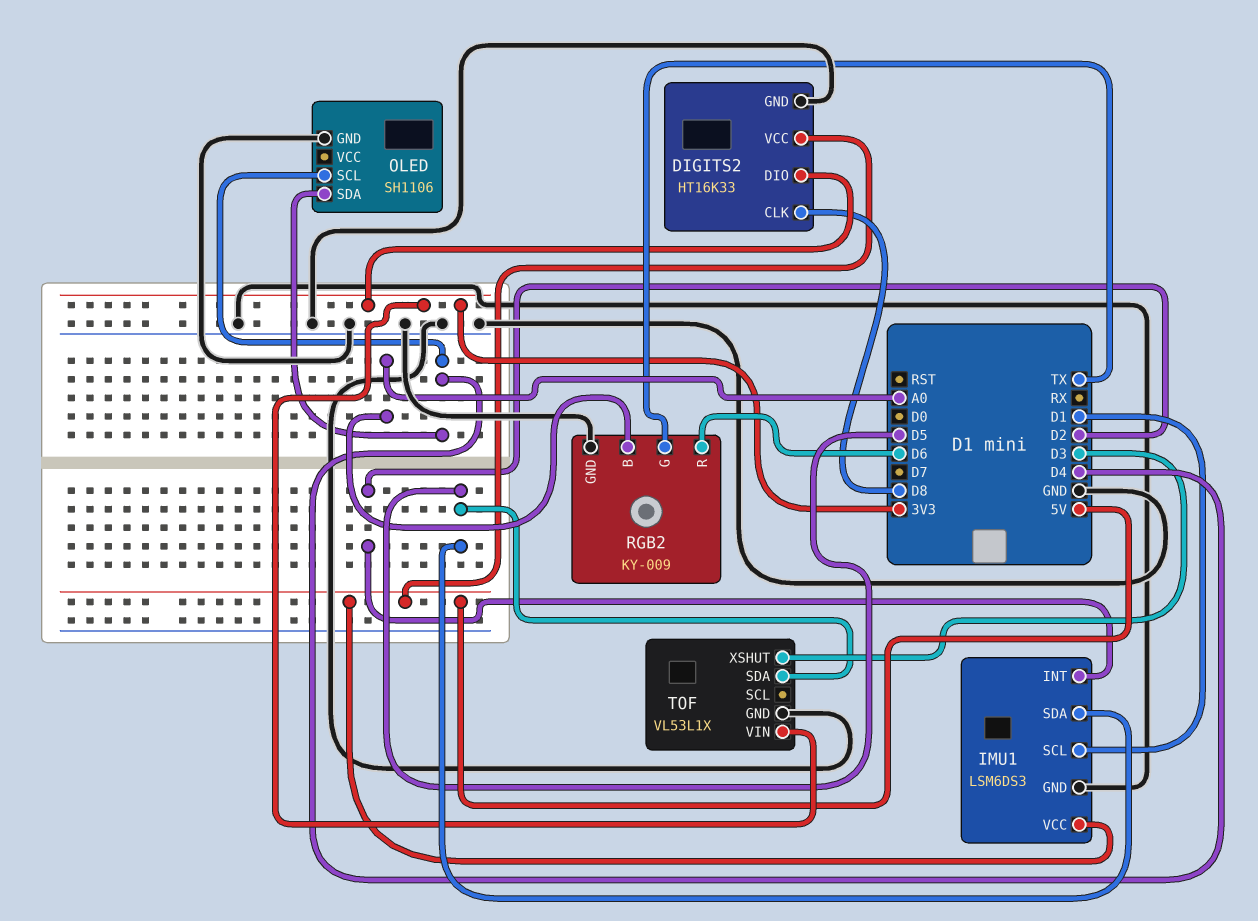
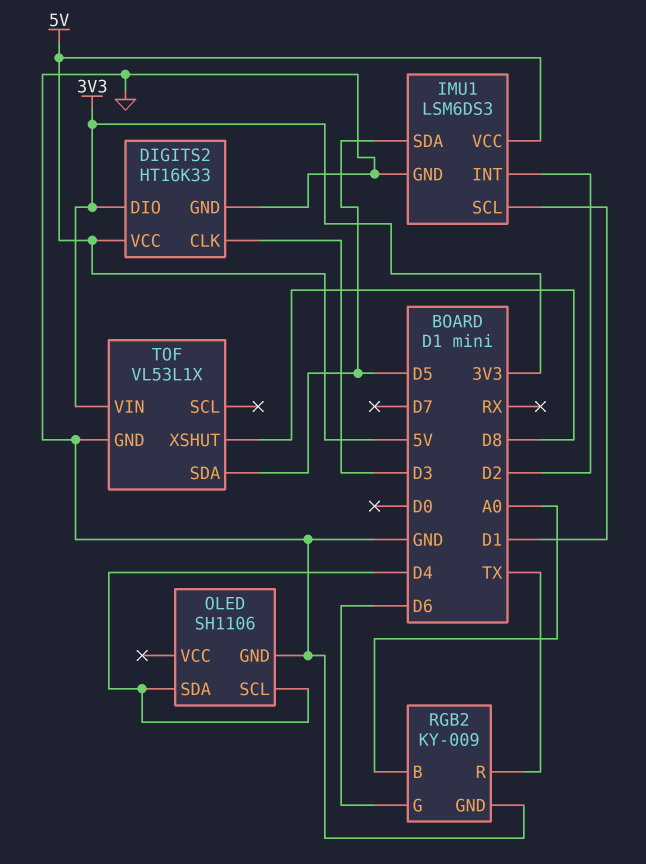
DIGITS2 pin CLK: D8 -> D3
RGB2 pin G: TX -> D6
RGB2 pin R: D6 -> TX
TOF pin XSHUT: D3 -> D8

